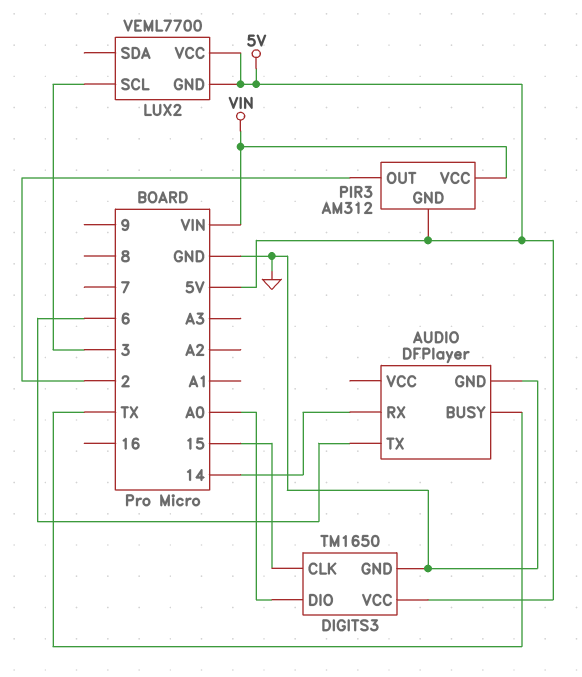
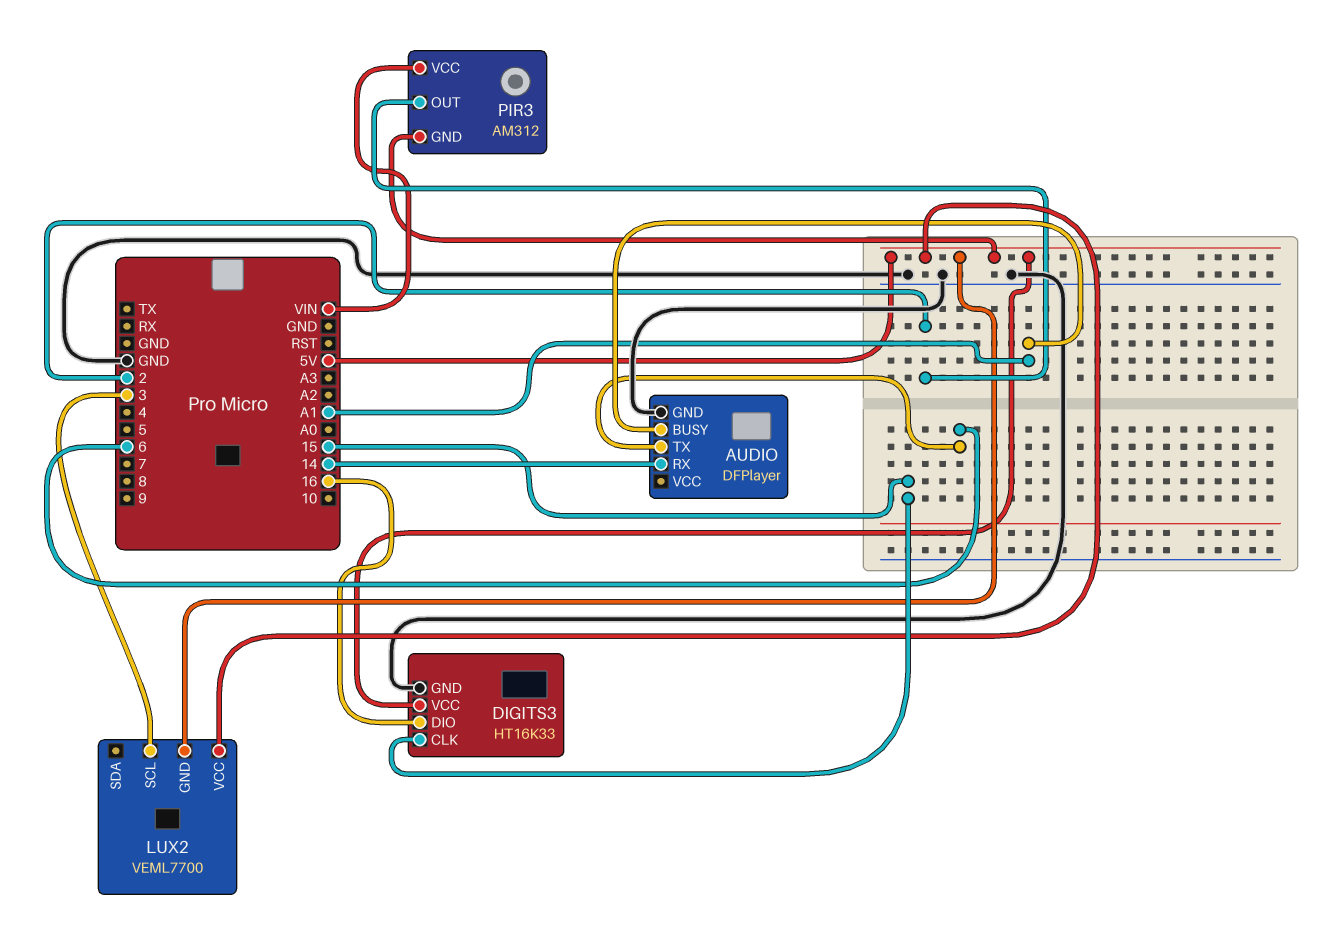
AUDIO pin BUSY: TX -> A1
DIGITS3: TM1650 -> HT16K33
DIGITS3 pin DIO: A0 -> 16

